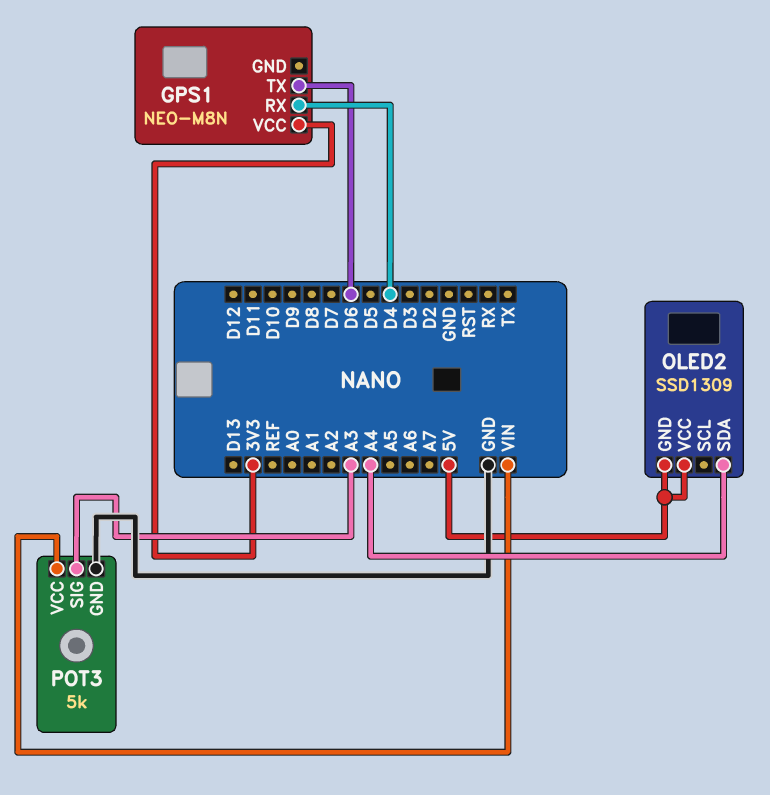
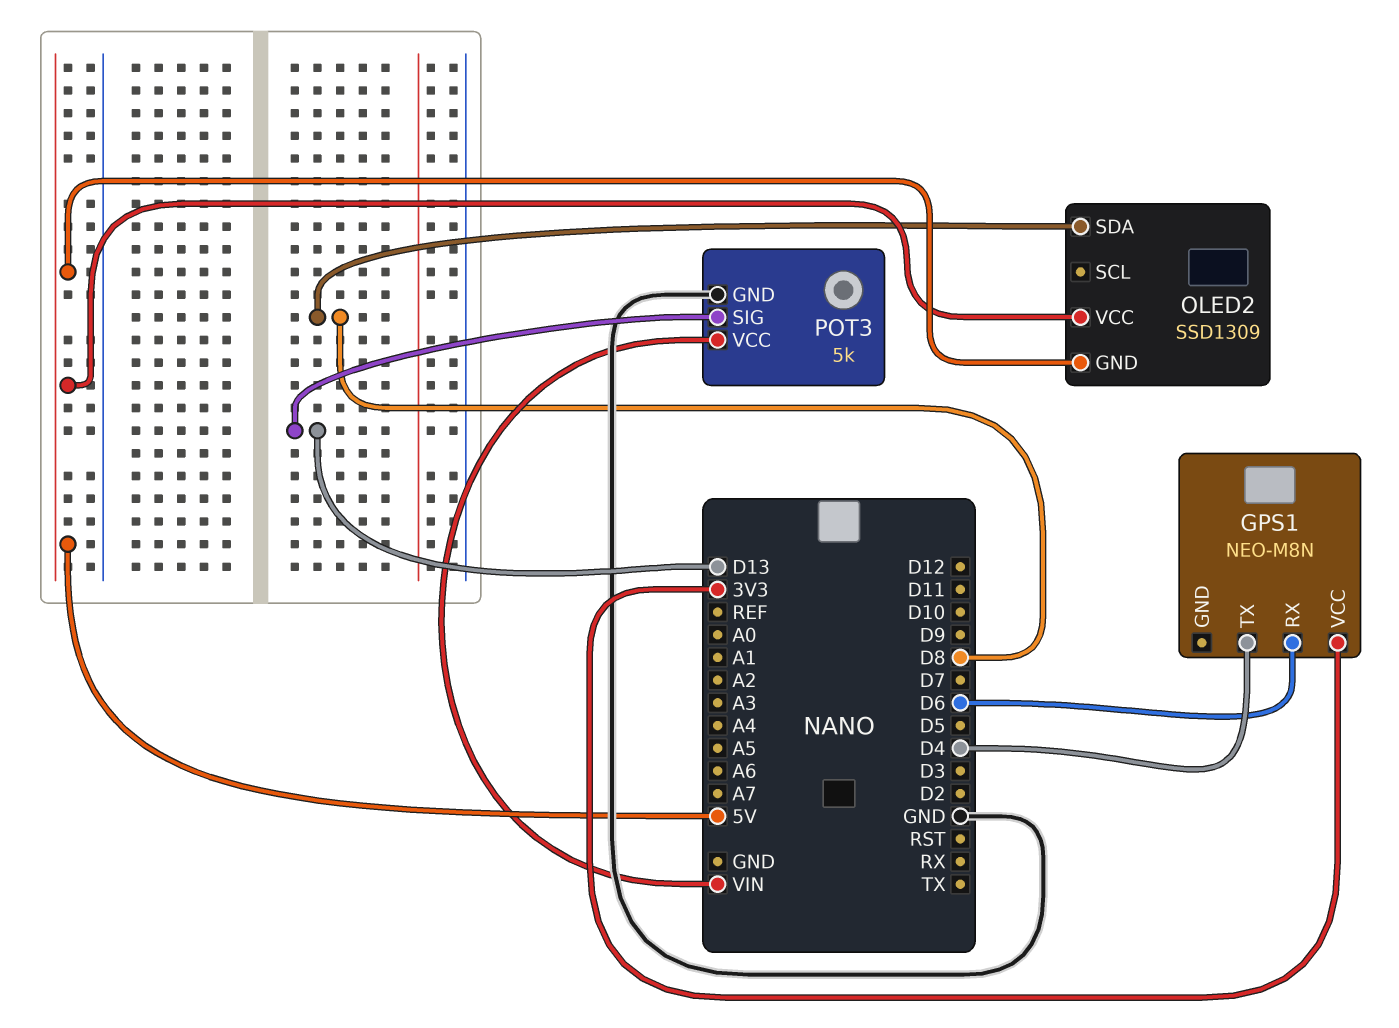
GPS1 pin RX: D4 -> D6
GPS1 pin TX: D6 -> D4
OLED2 pin SDA: A4 -> D8
POT3 pin SIG: A3 -> D13

